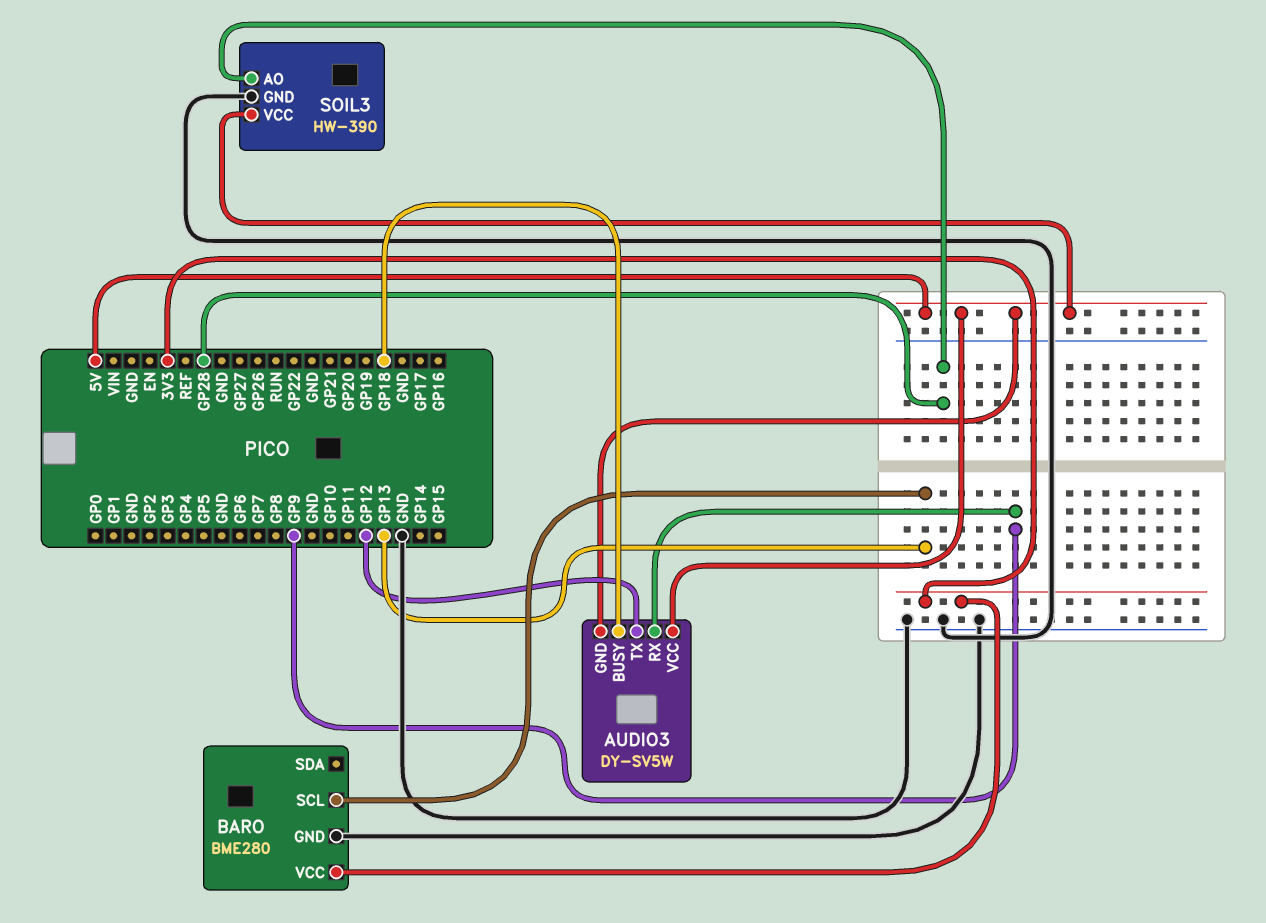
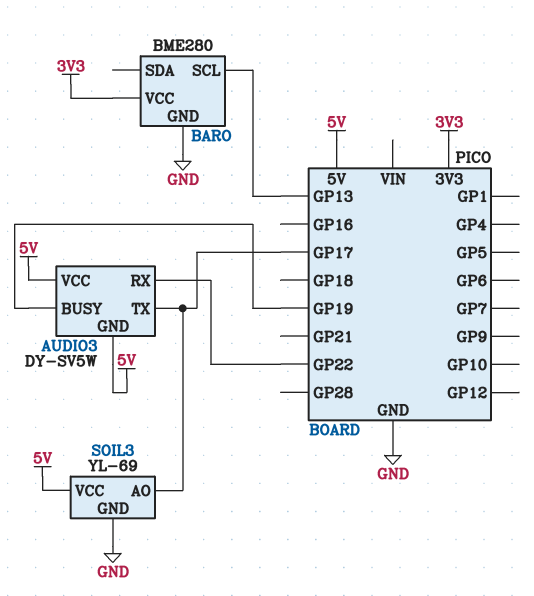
AUDIO3 pin BUSY: GP18 -> GP19
AUDIO3 pin RX: GP9 -> GP22
AUDIO3 pin TX: GP12 -> GP17
SOIL3: HW-390 -> YL-69
SOIL3 pin AO: GP28 -> GP17

